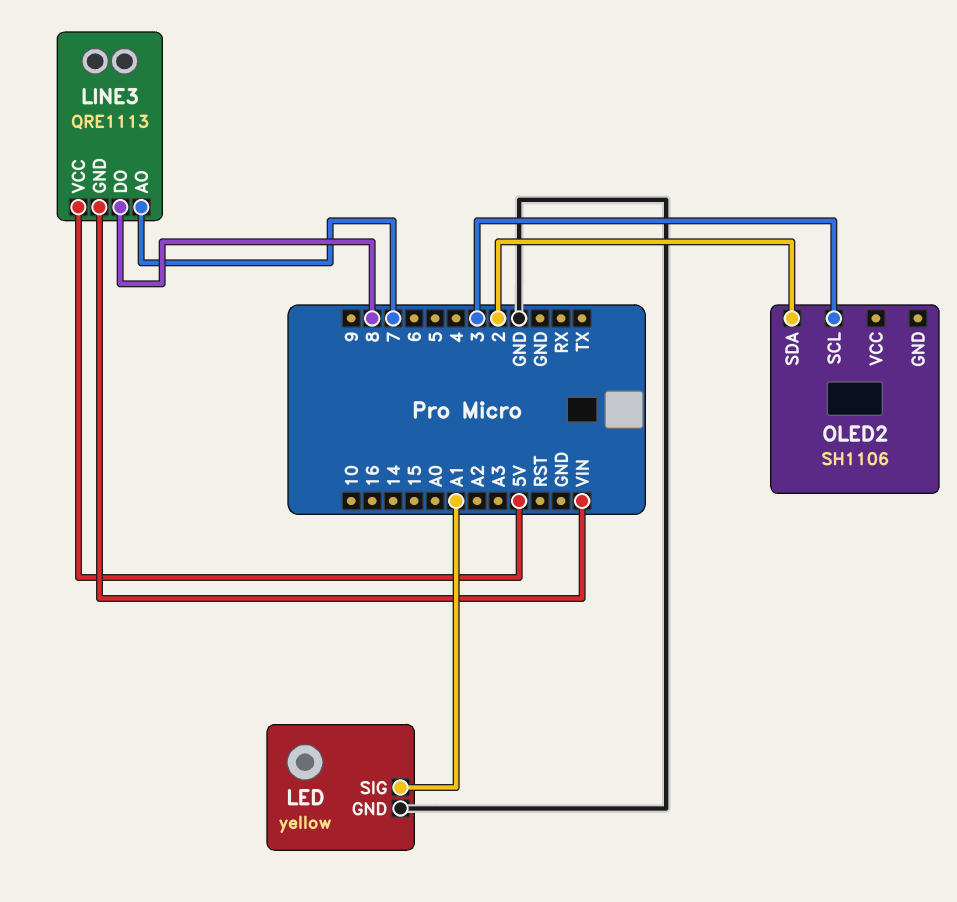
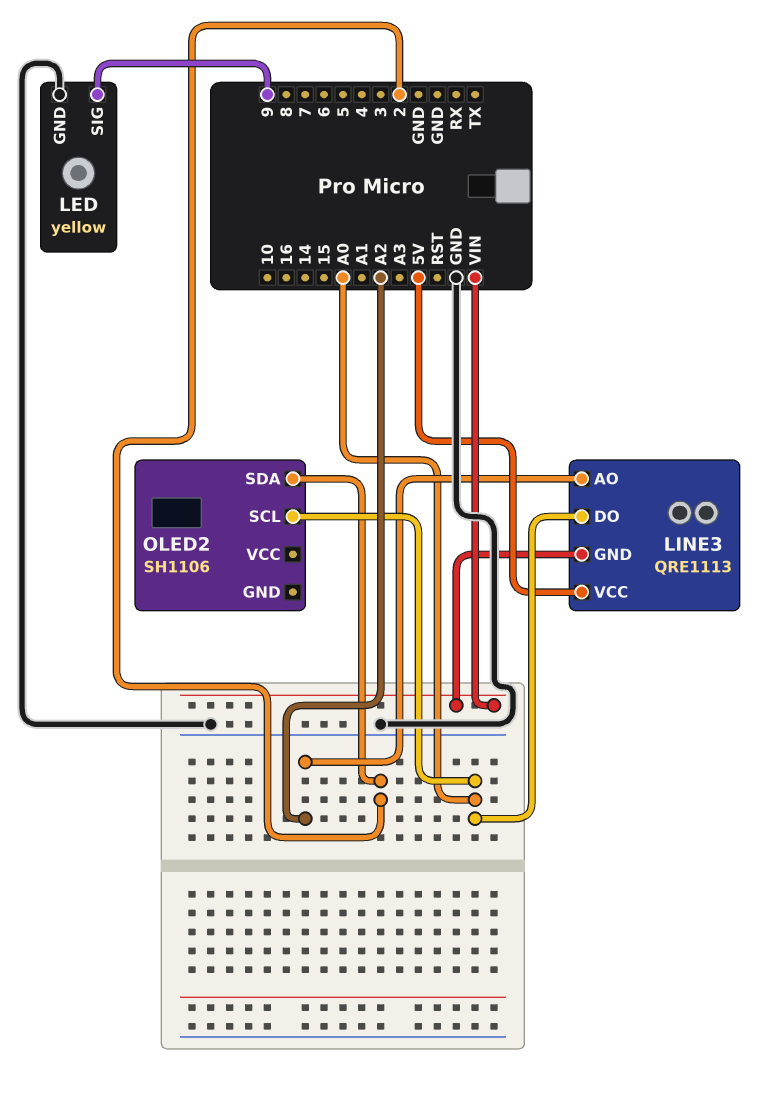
LED pin SIG: A1 -> 9
LINE3 pin AO: 7 -> A2
LINE3 pin DO: 8 -> A0
OLED2 pin SCL: 3 -> A0

